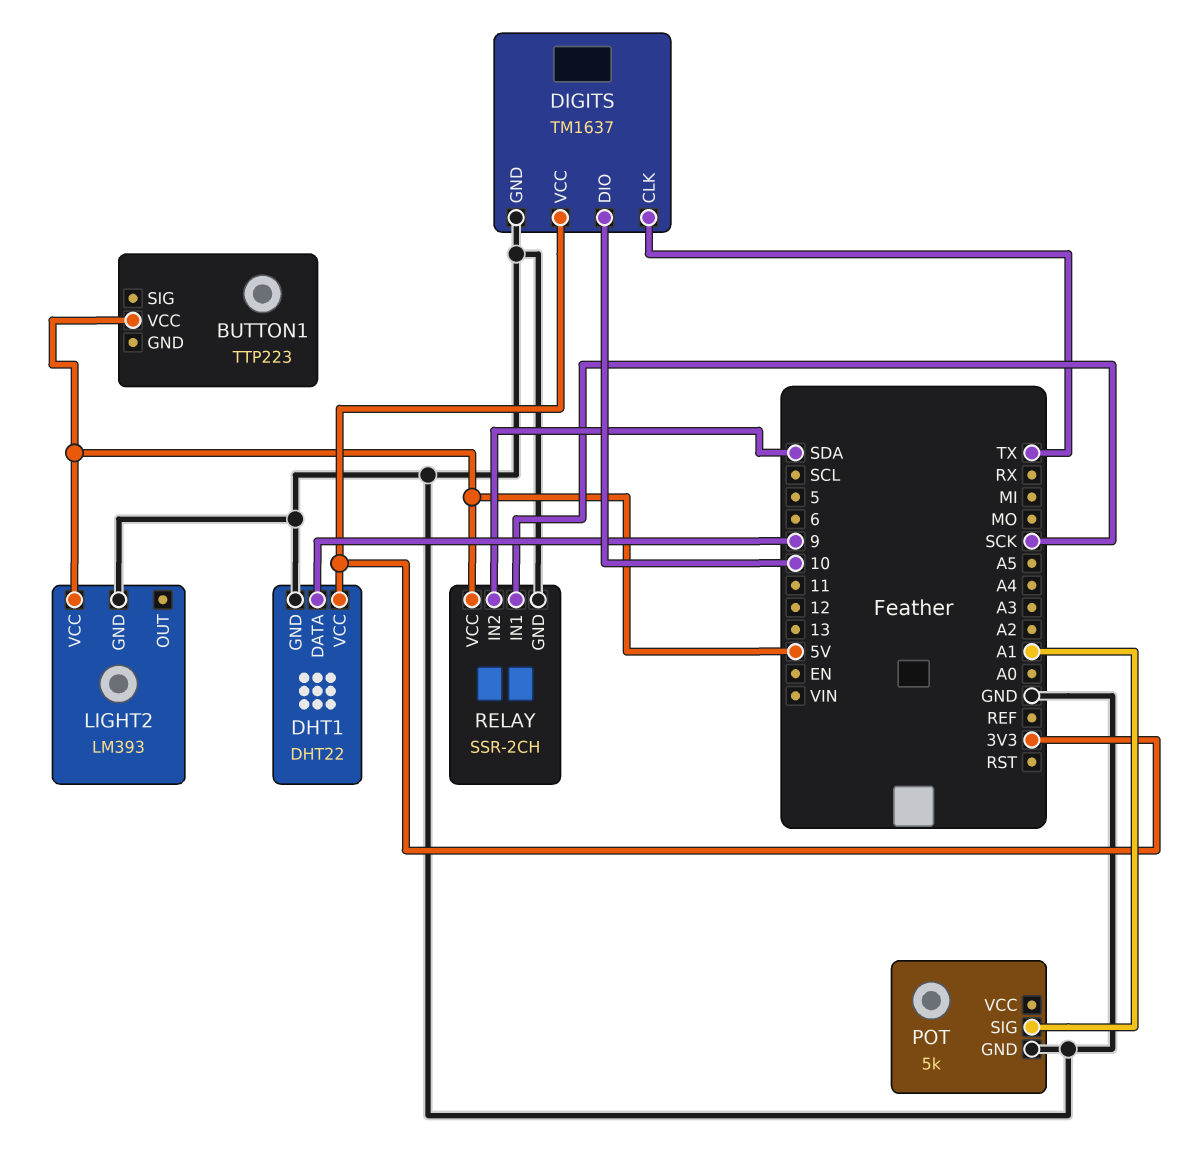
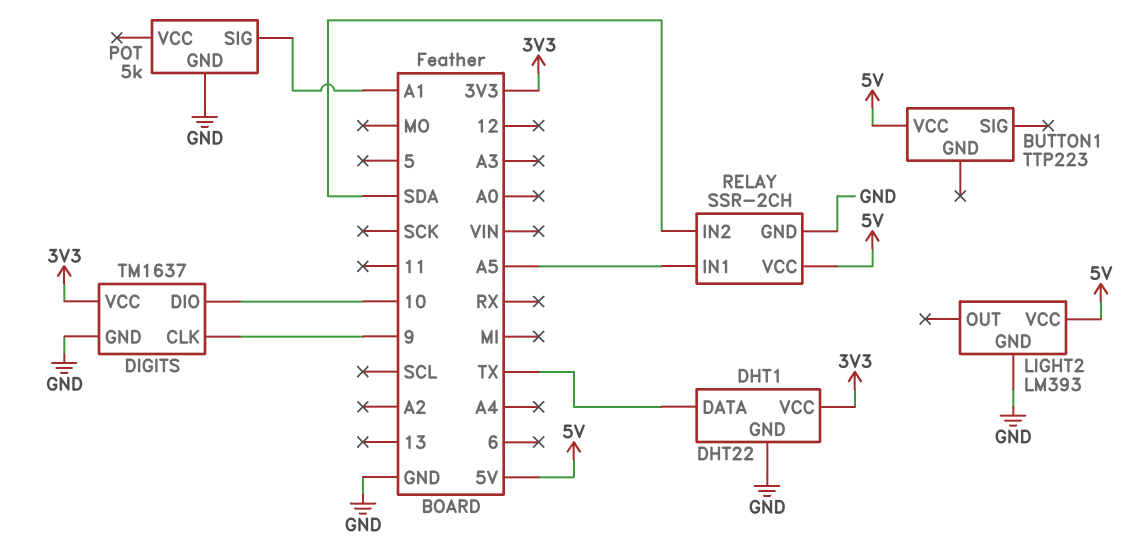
DHT1 pin DATA: 9 -> TX
DIGITS pin CLK: TX -> 9
RELAY pin IN1: SCK -> A5

